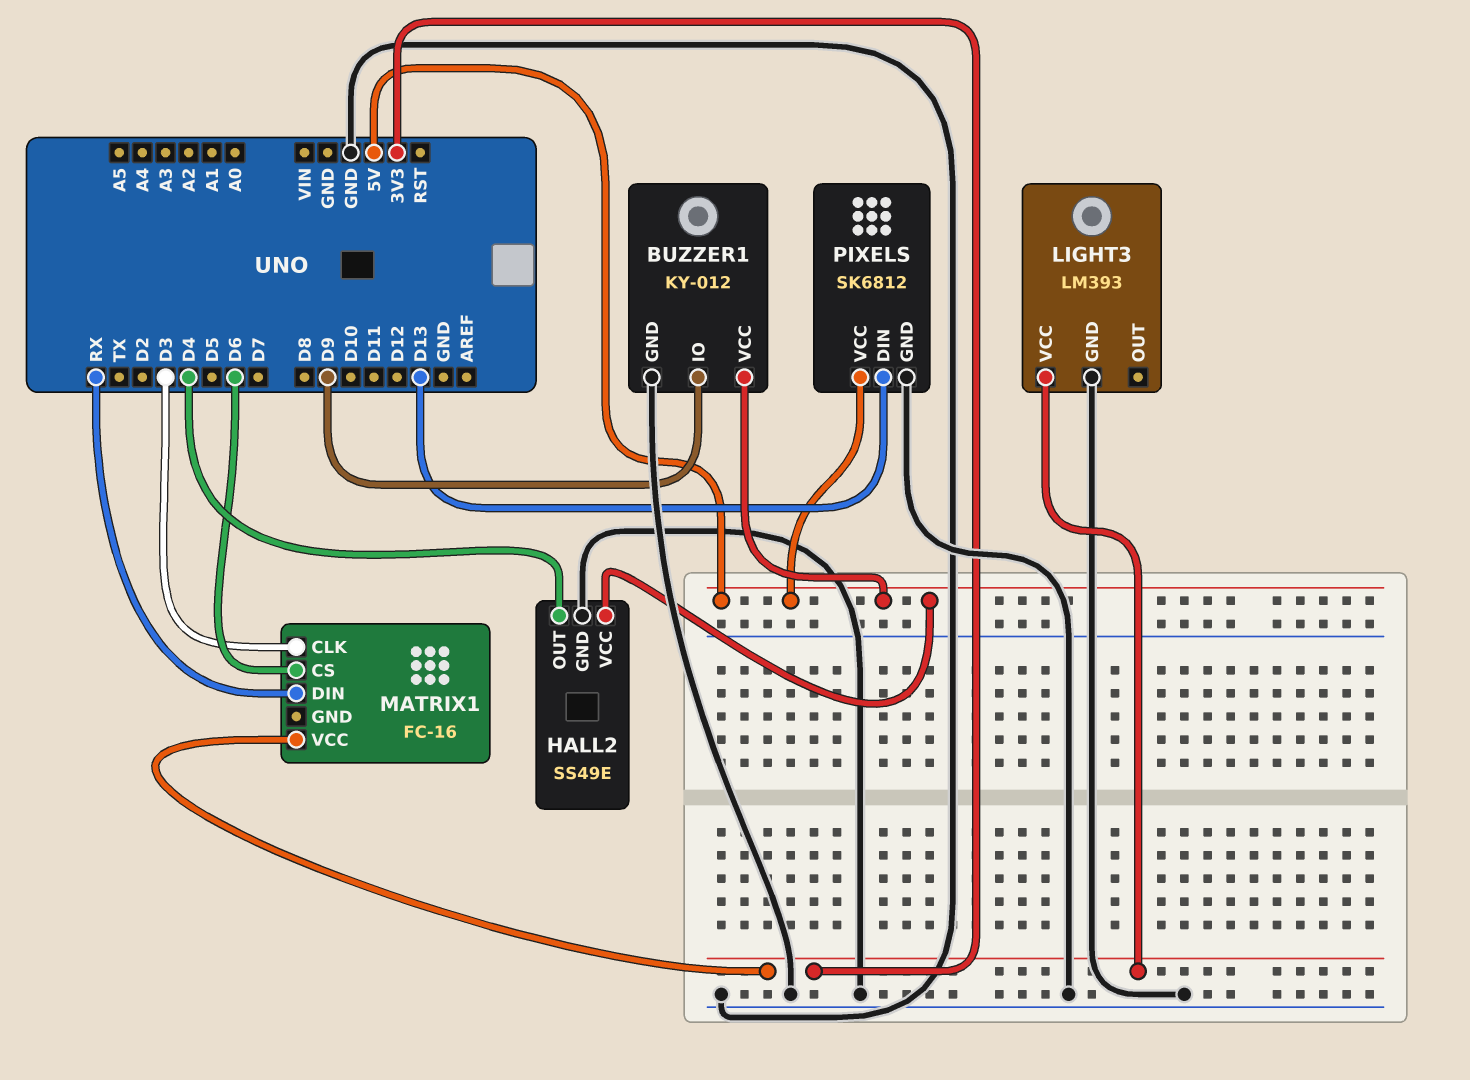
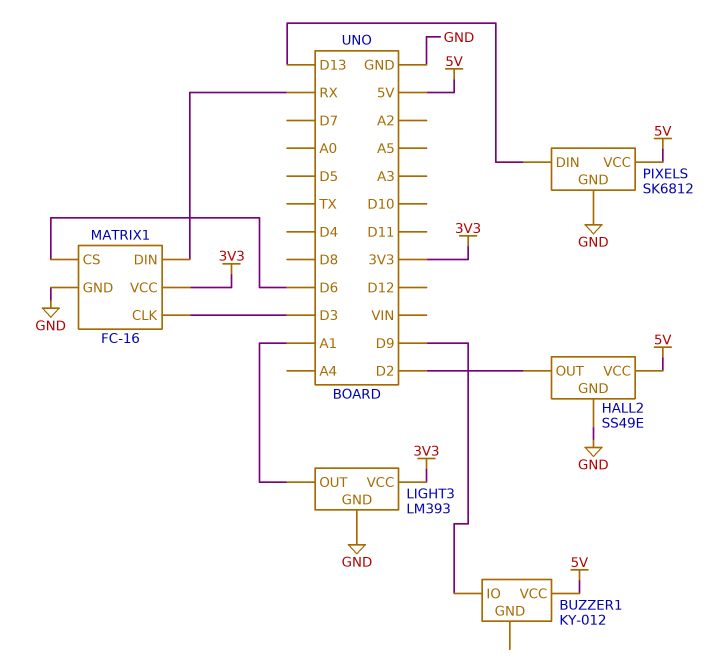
BUZZER1 pin GND: GND -> none
HALL2 pin OUT: D4 -> D2
LIGHT3 pin OUT: none -> A1
MATRIX1 pin GND: none -> GND

